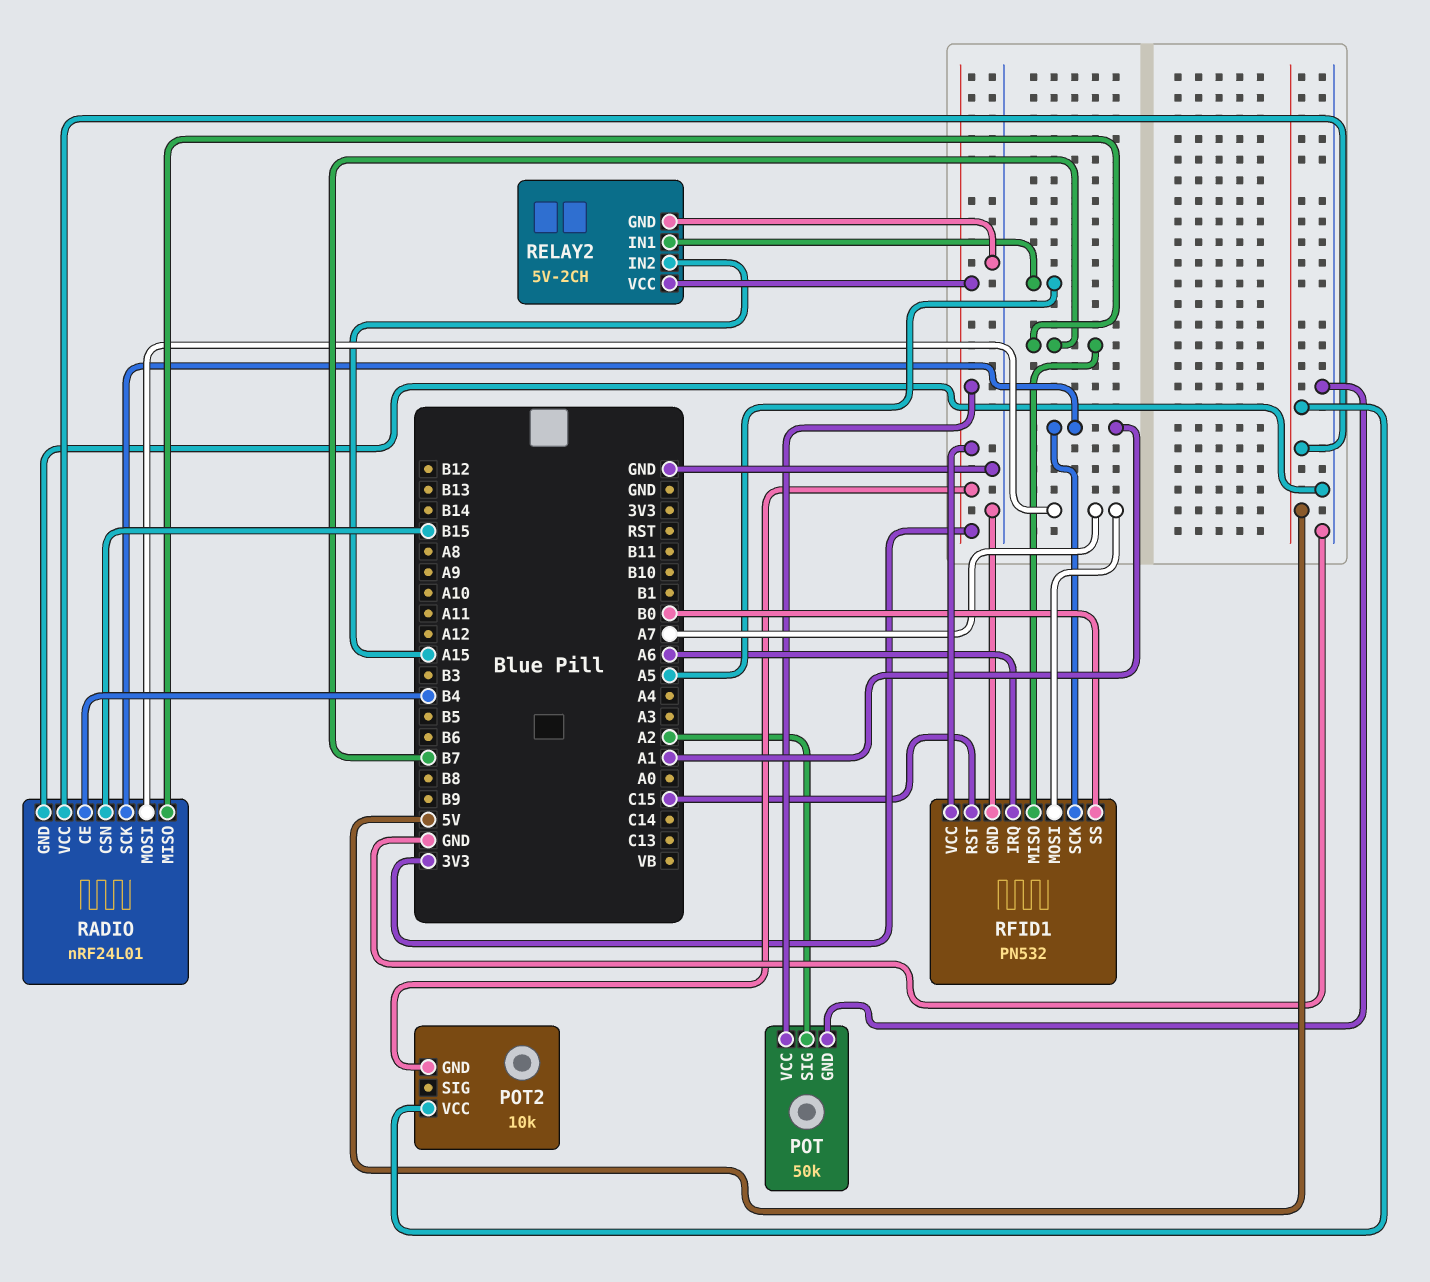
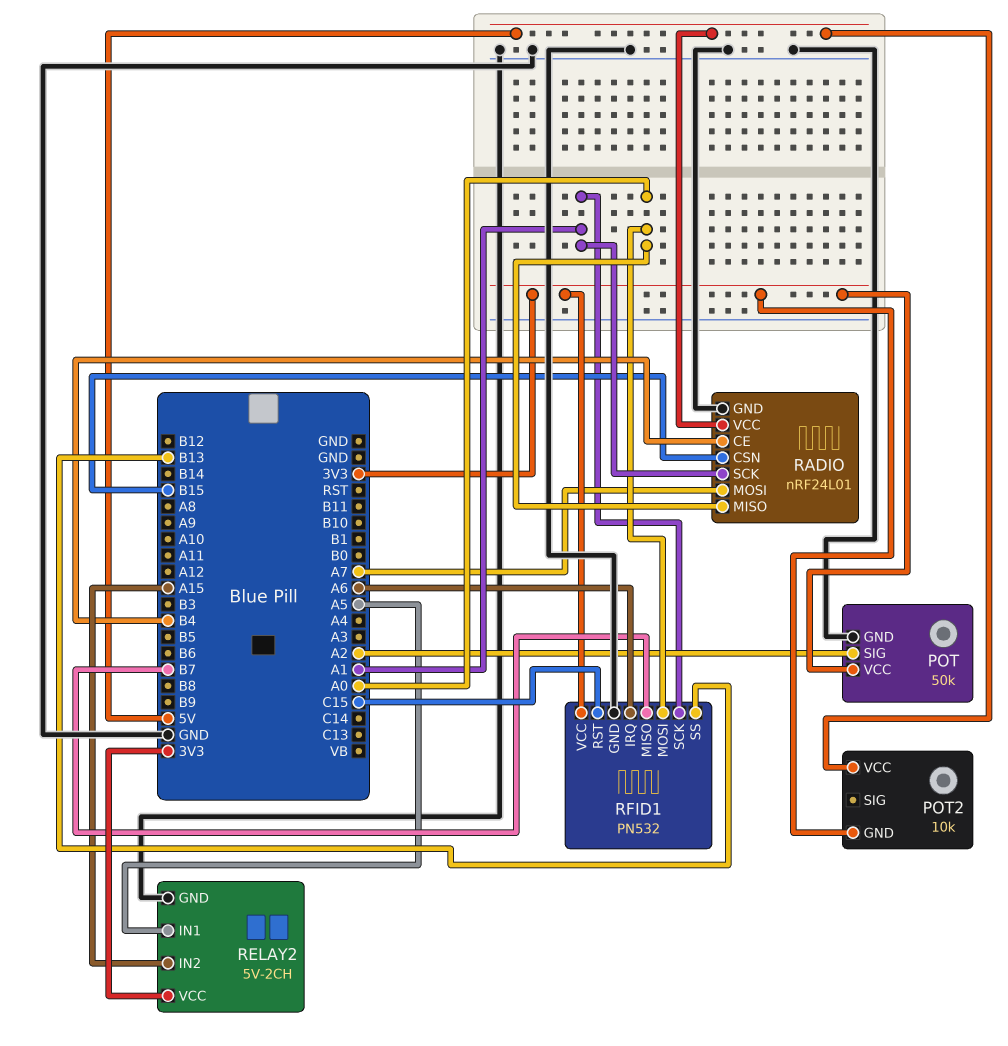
RADIO pin MISO: B7 -> A0
RFID1 pin MOSI: A7 -> A0
RFID1 pin SS: B0 -> B13

